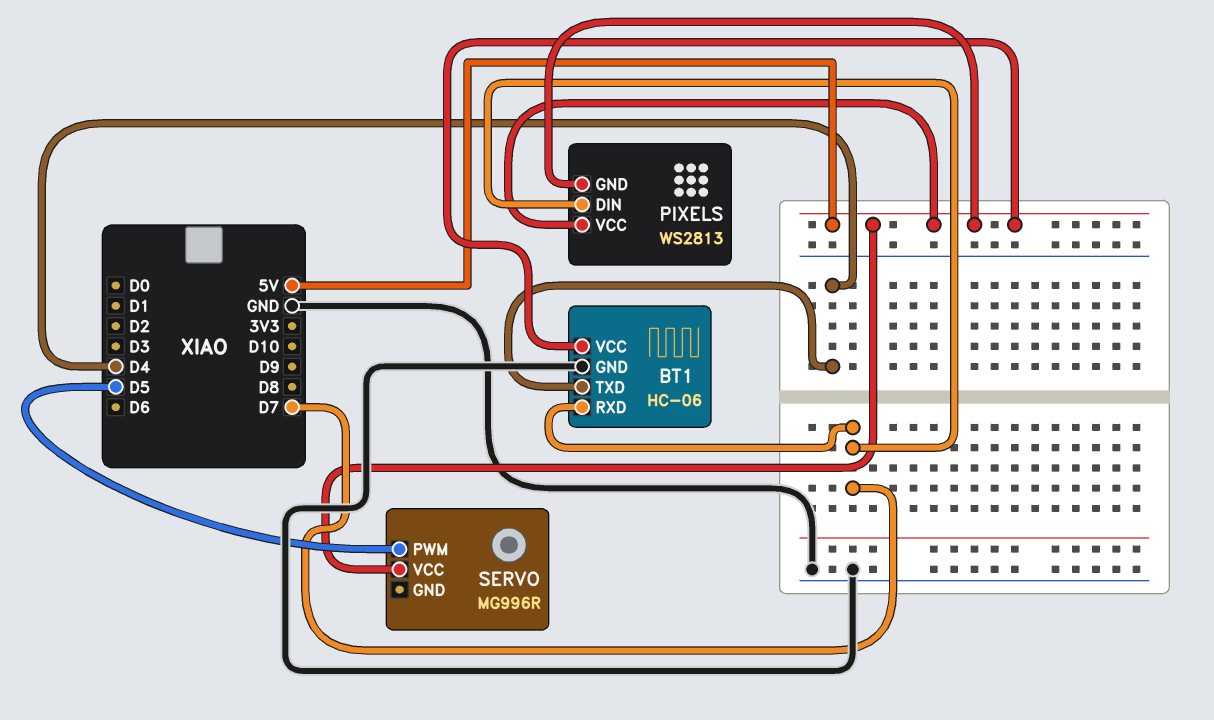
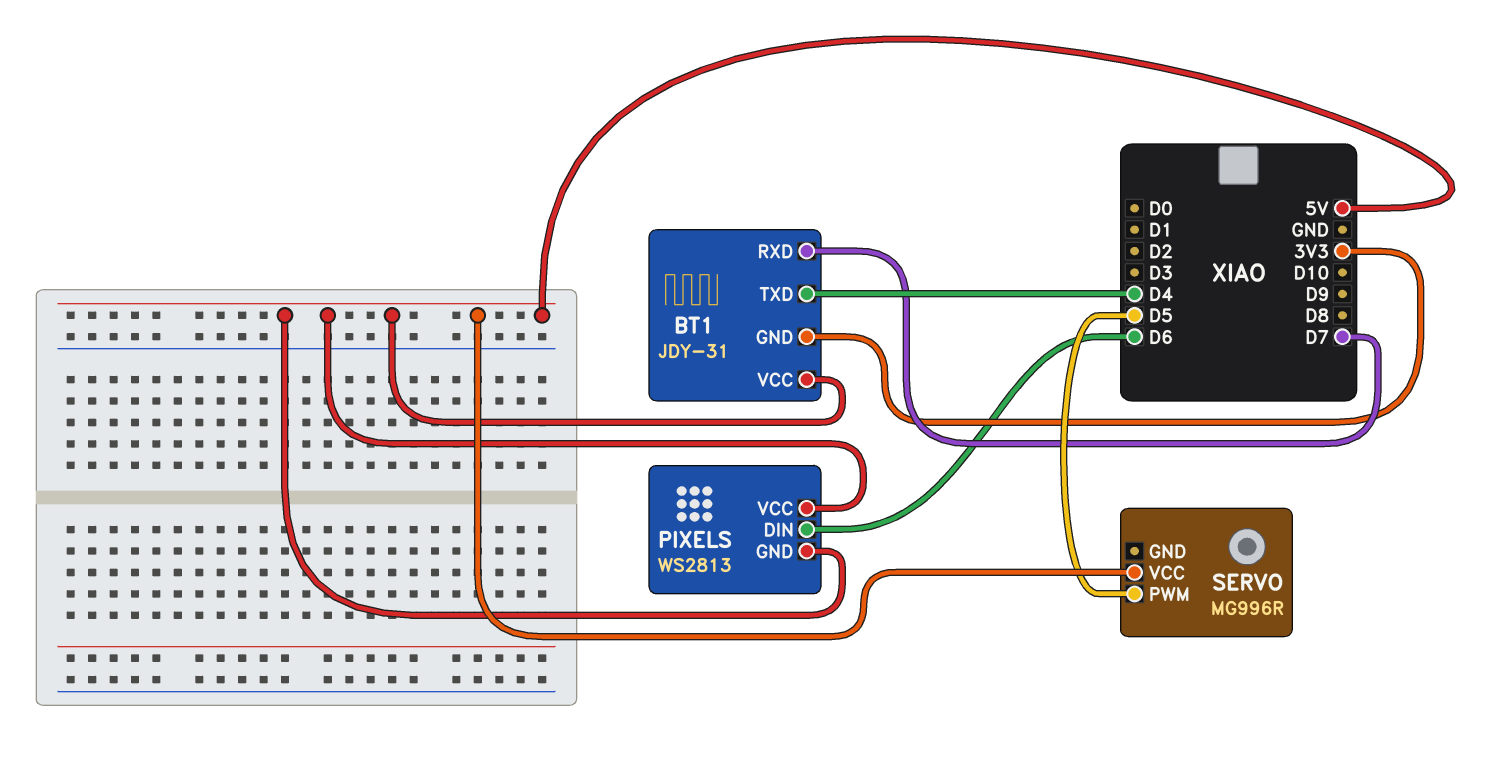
BT1: HC-06 -> JDY-31
BT1 pin GND: GND -> 3V3
PIXELS pin DIN: D7 -> D6

